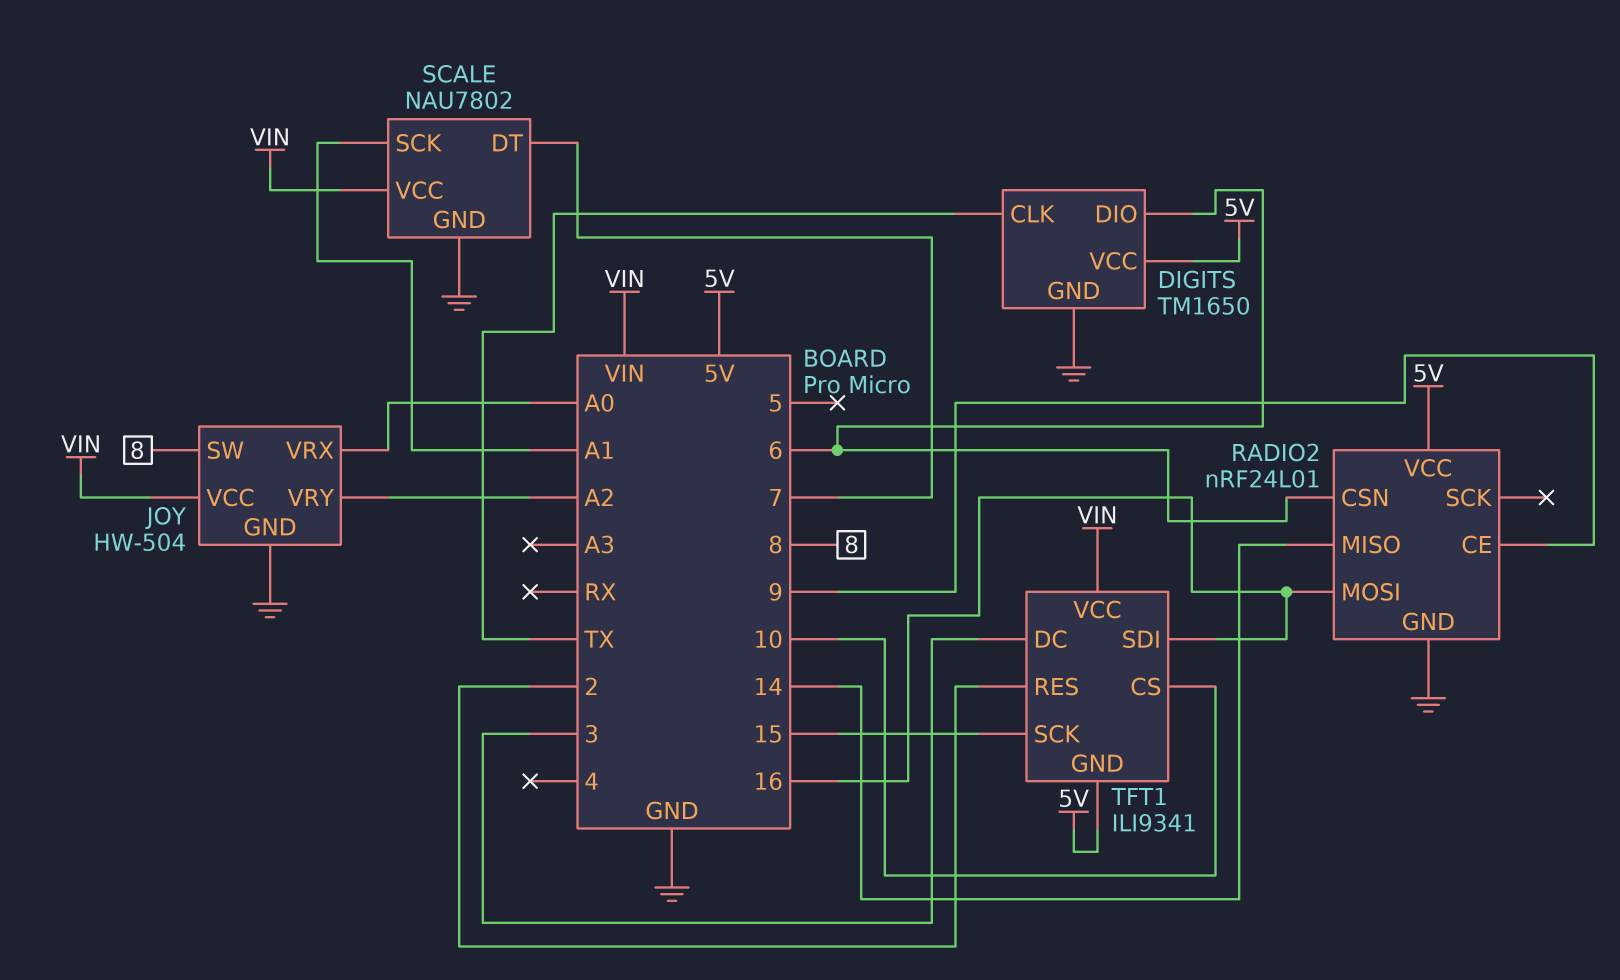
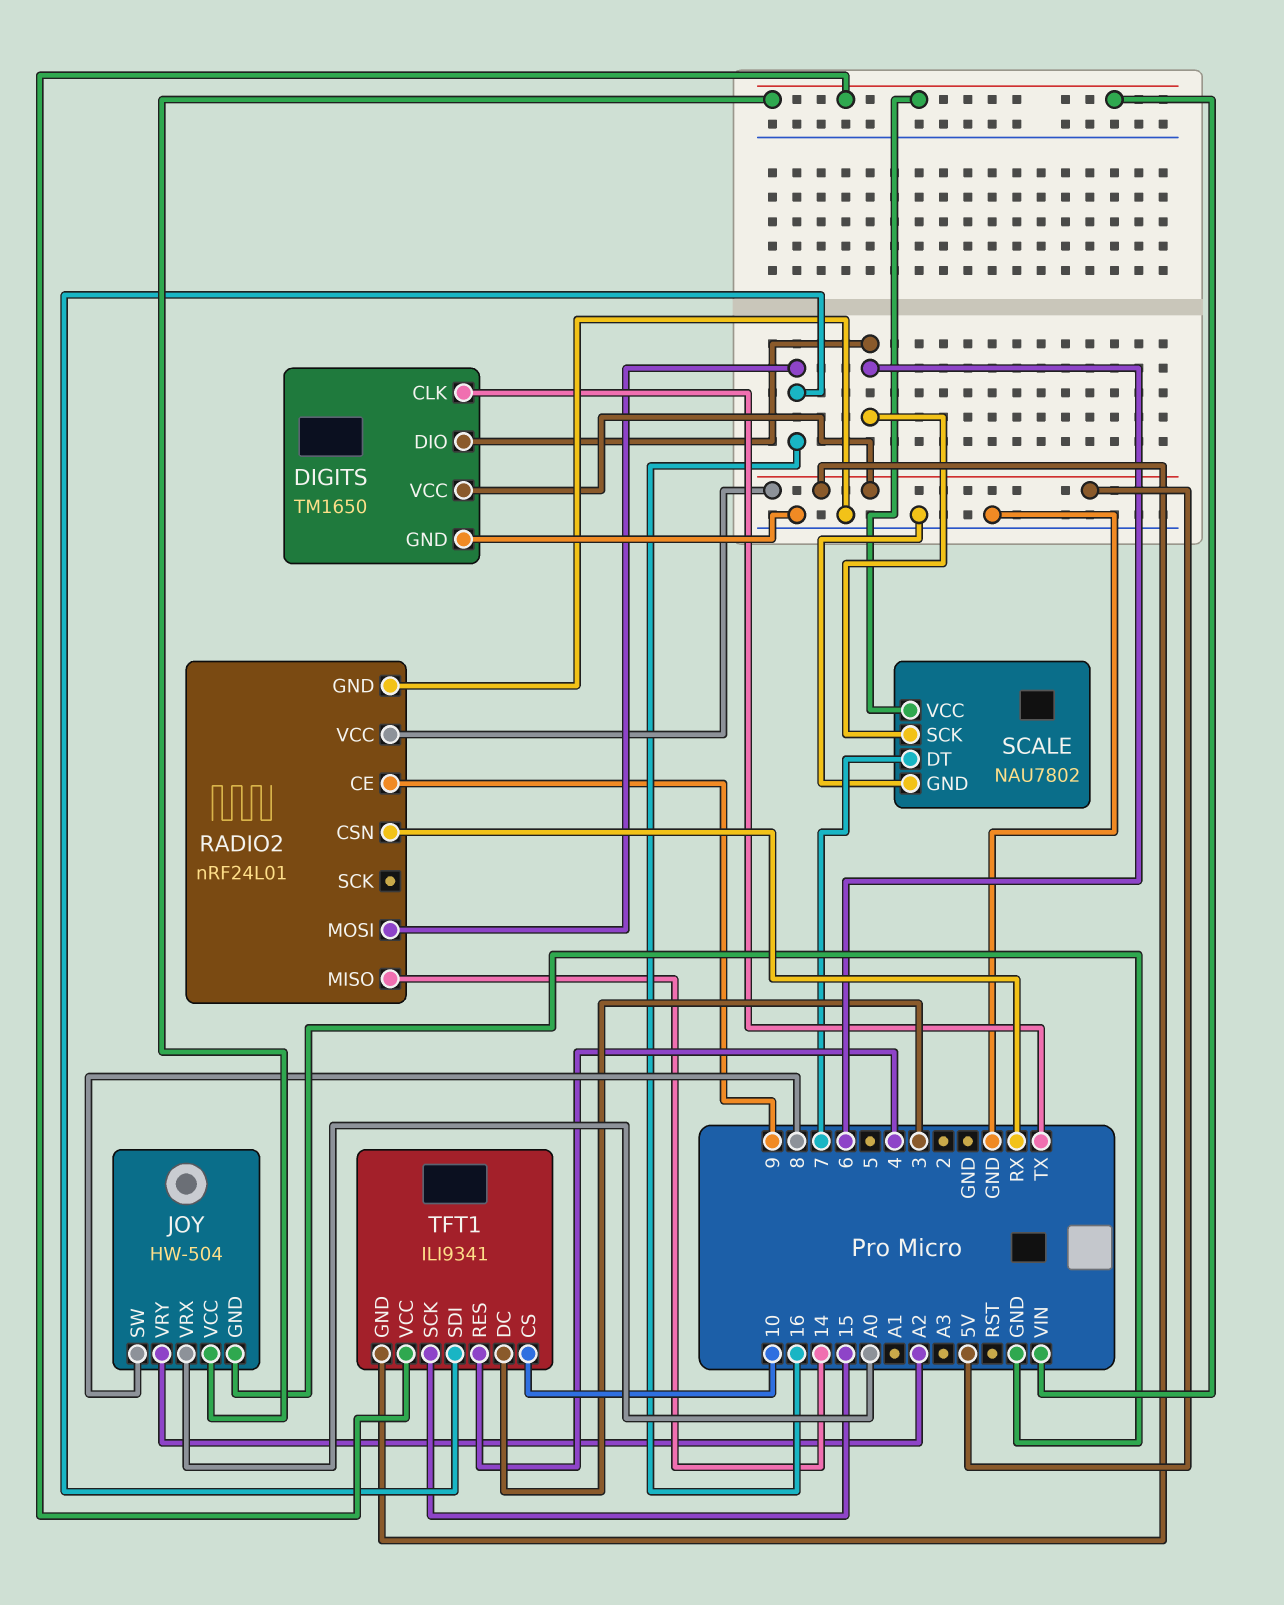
RADIO2 pin CSN: 6 -> RX
SCALE pin SCK: A1 -> 6
TFT1 pin RES: 2 -> 4

